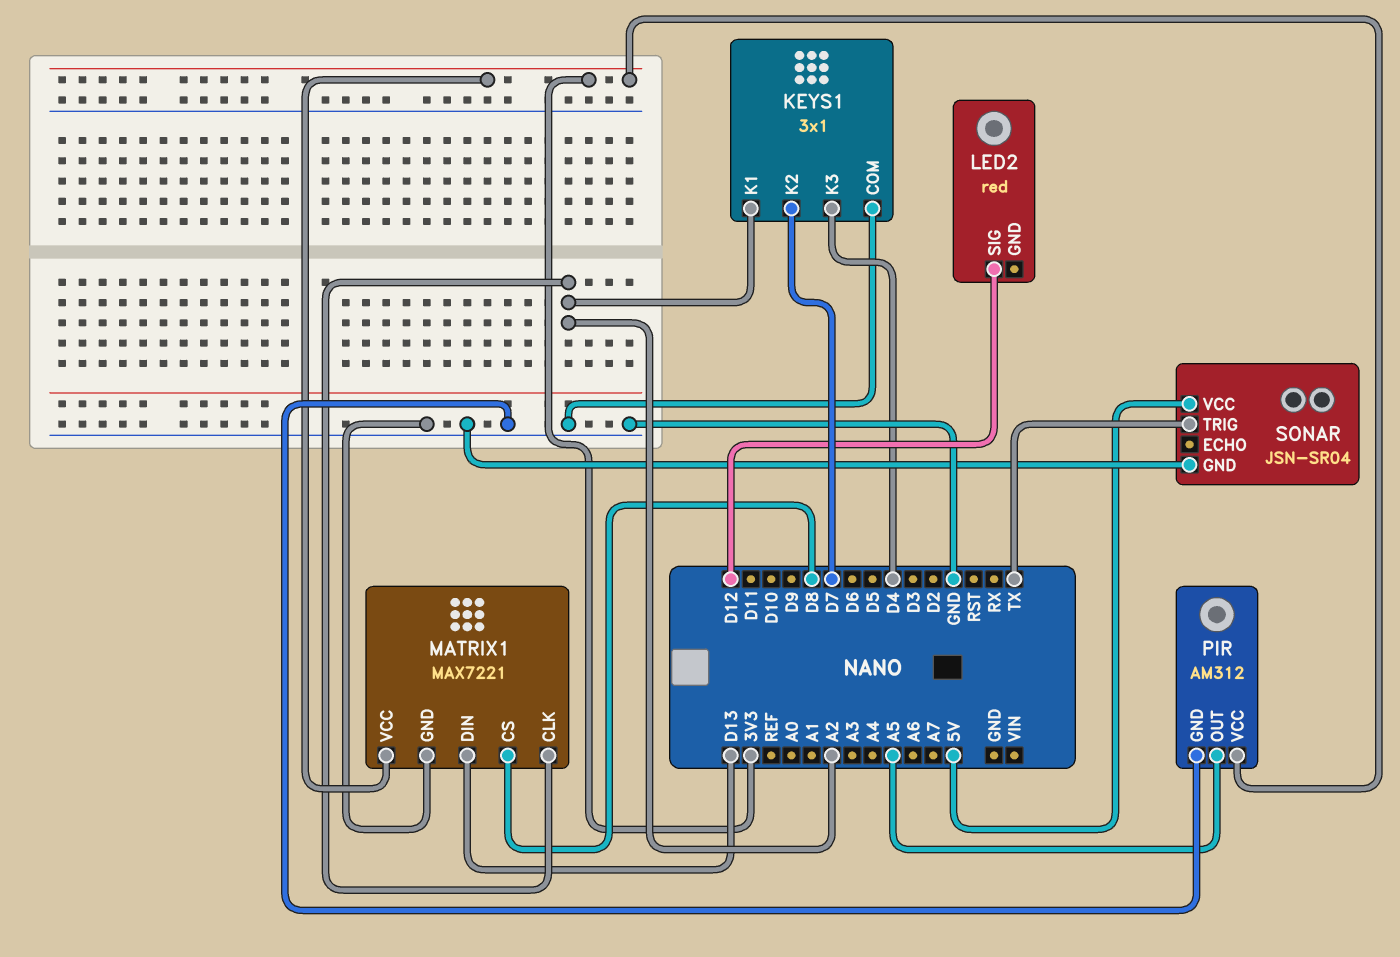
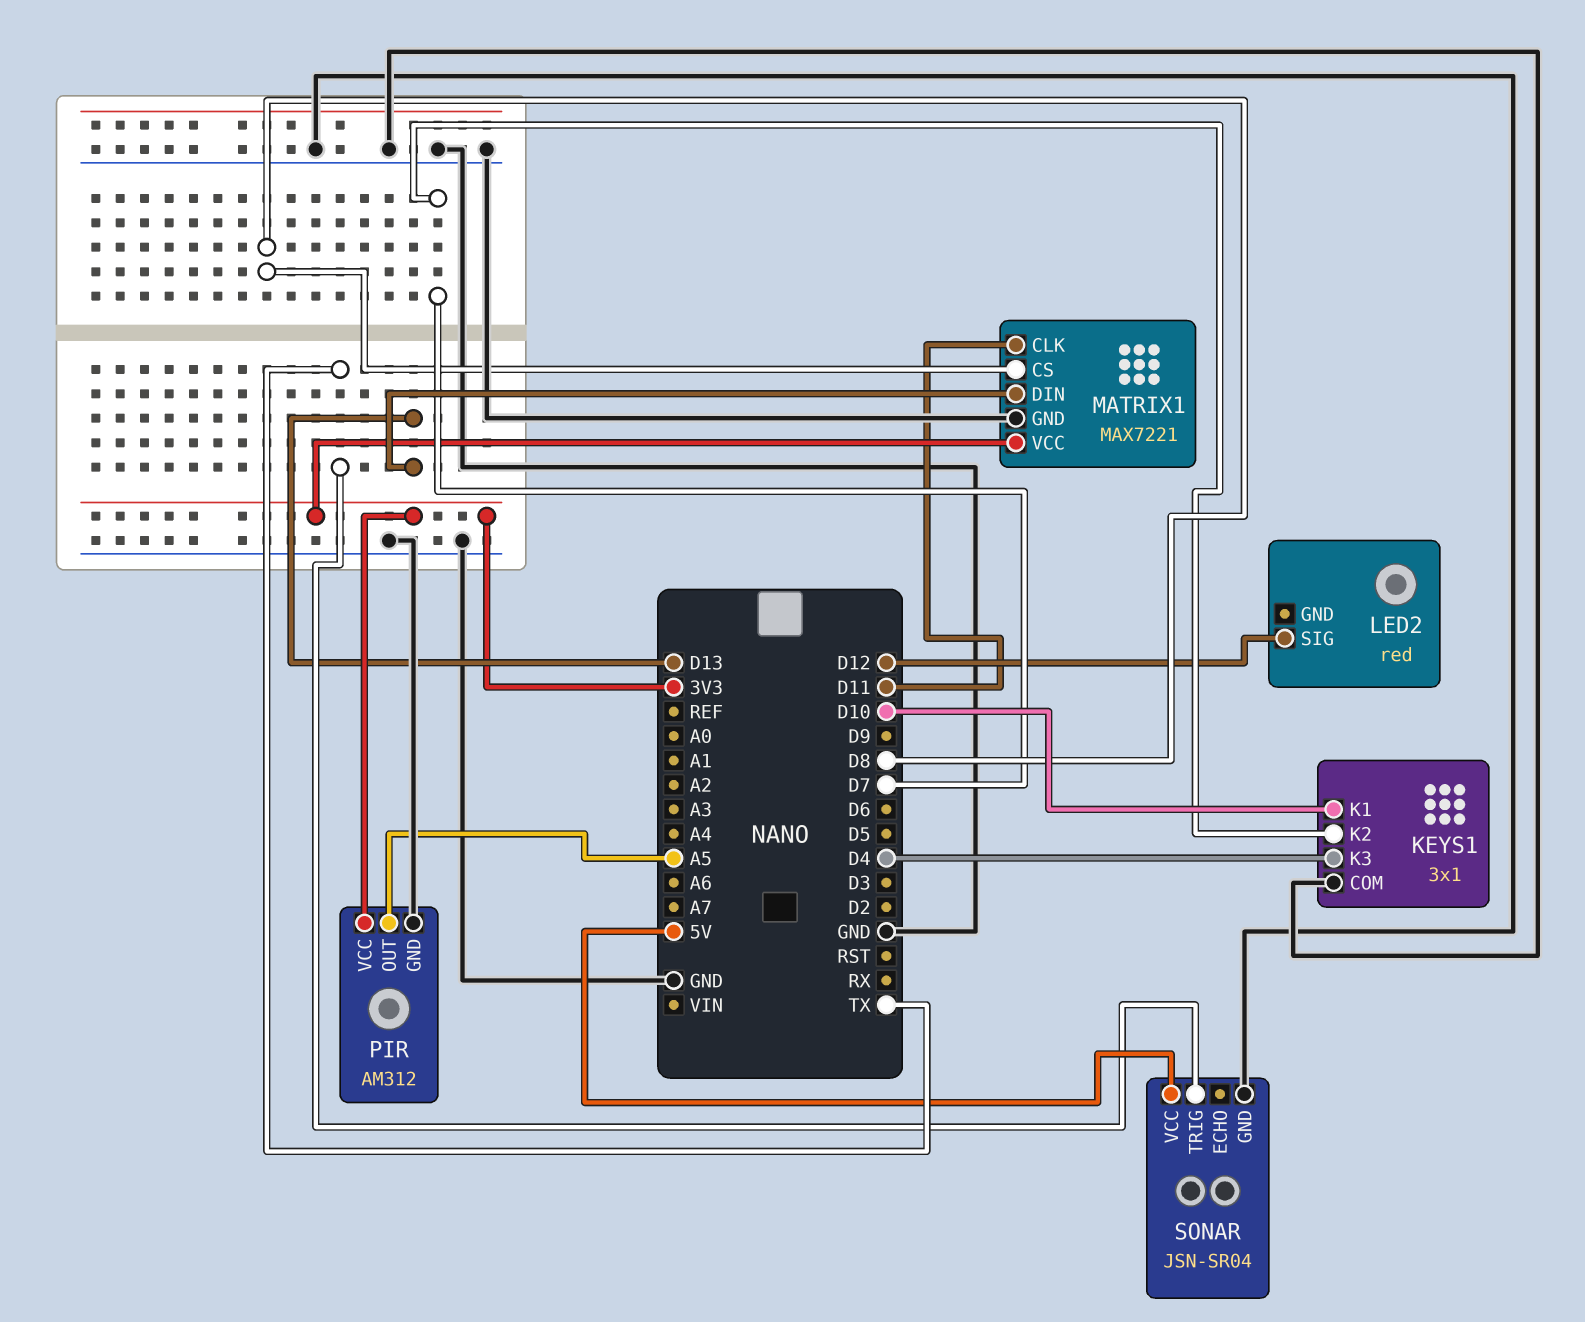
KEYS1 pin K1: A2 -> D10
MATRIX1 pin CLK: A2 -> D11

